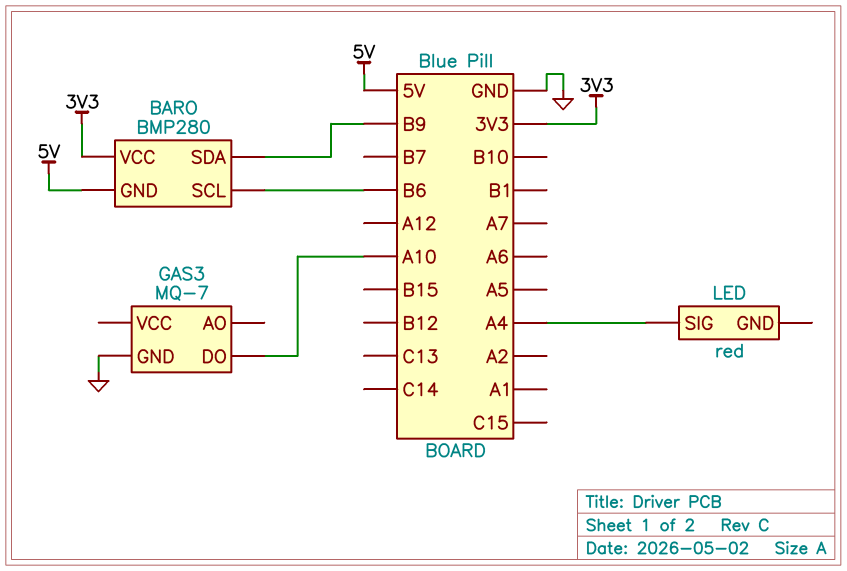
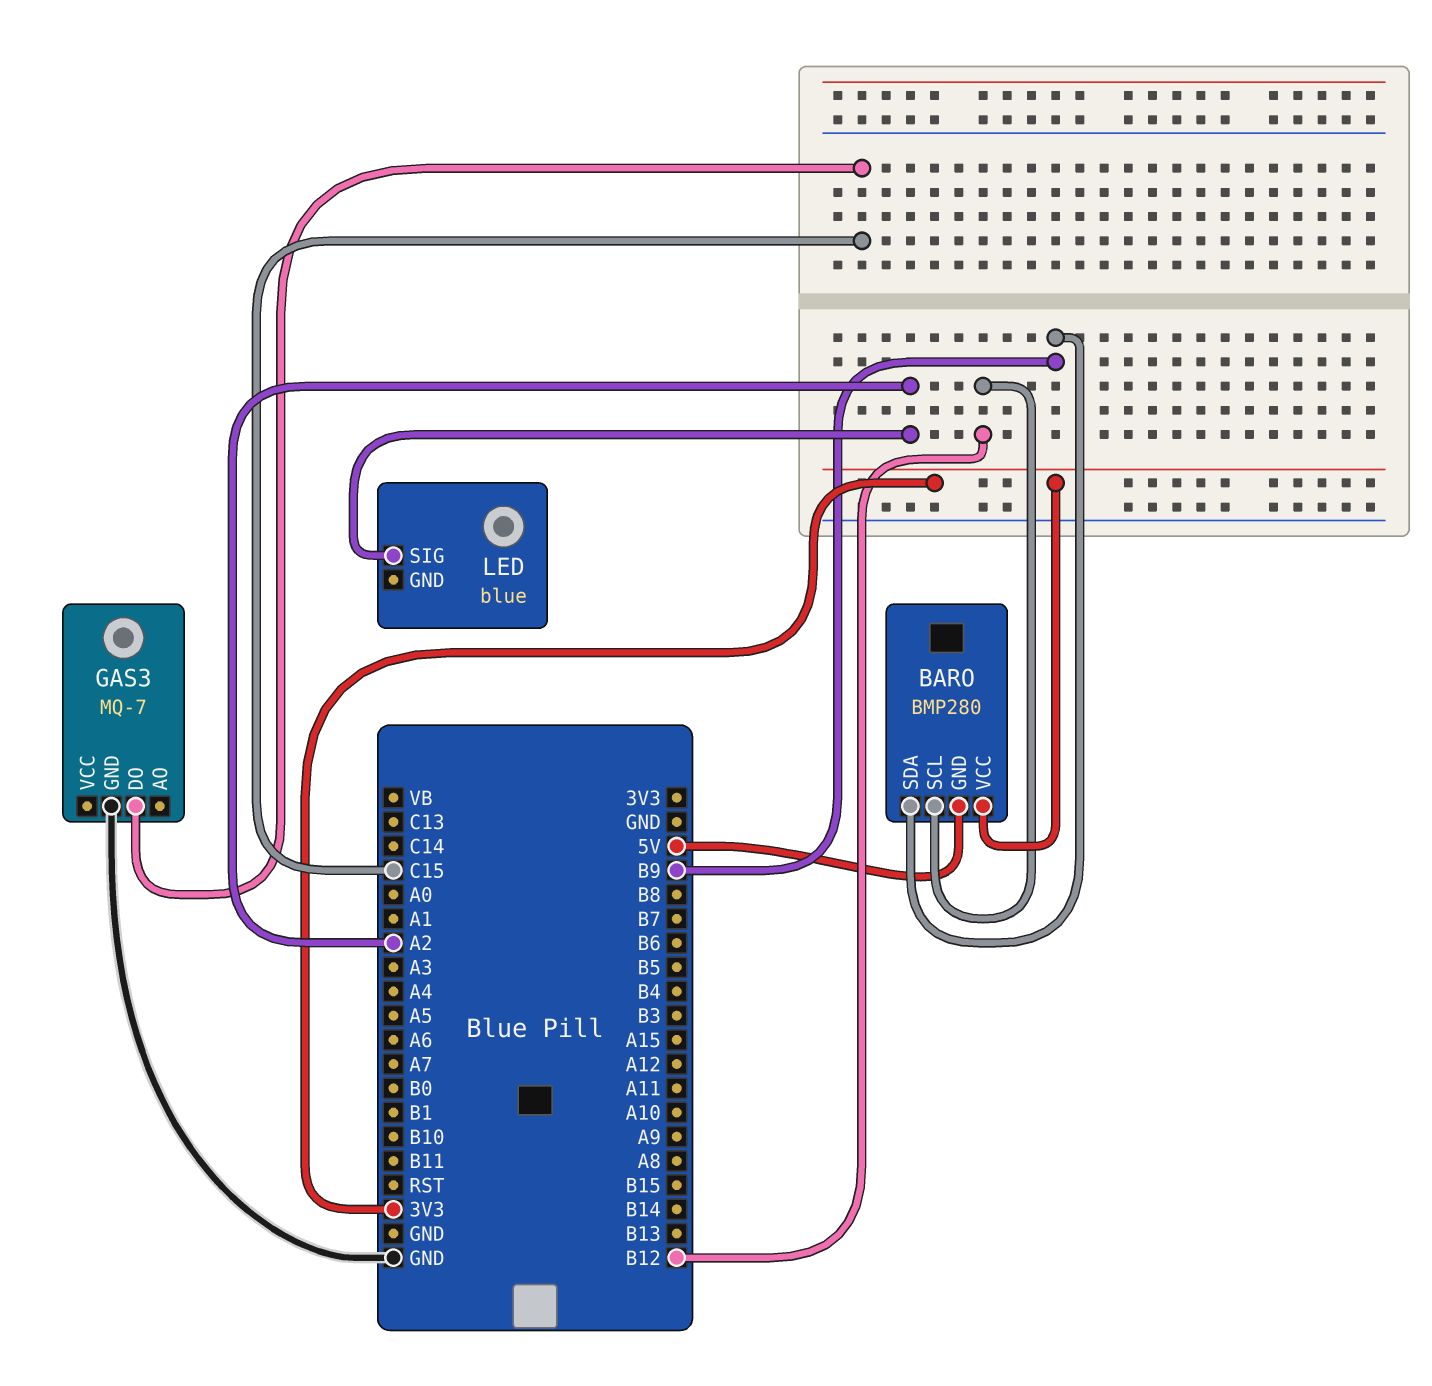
BARO pin SCL: B6 -> B12
GAS3 pin DO: A10 -> C15
LED: red -> blue
LED pin SIG: A4 -> A2

